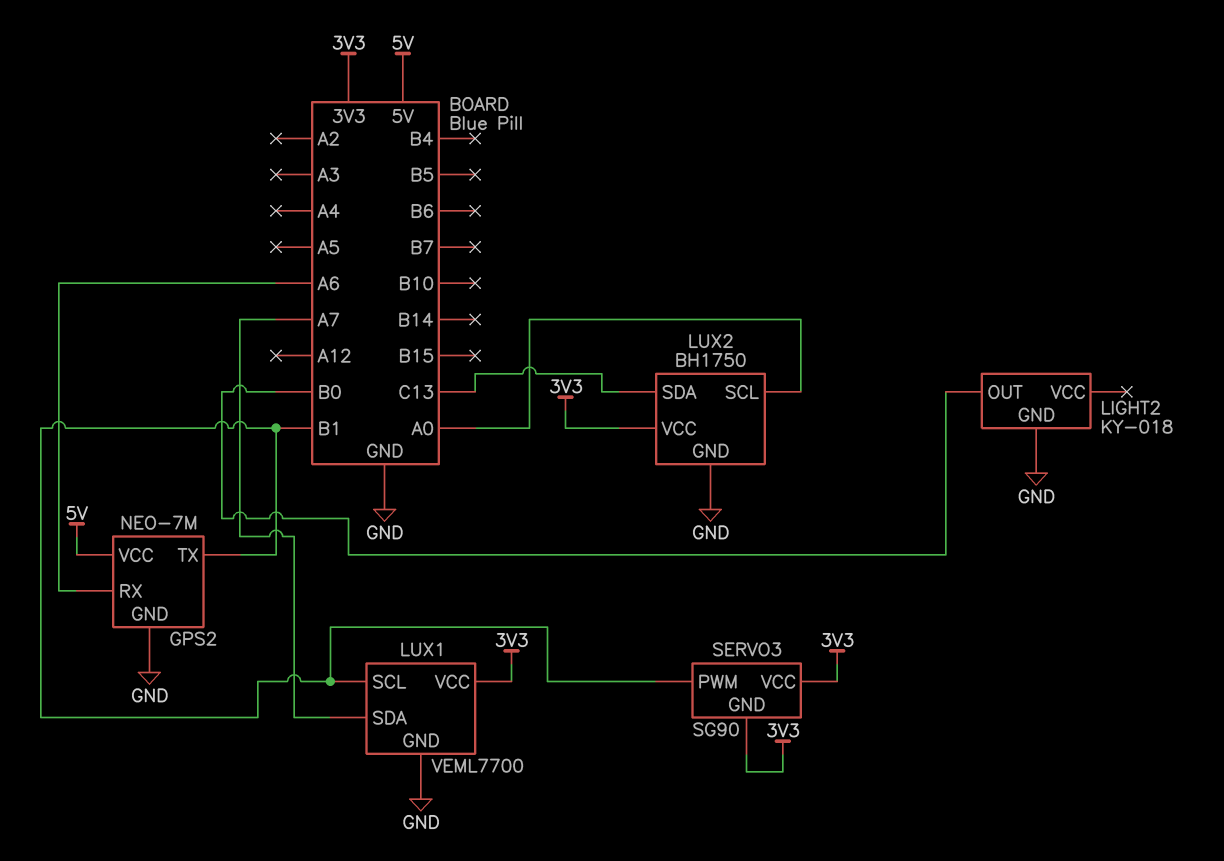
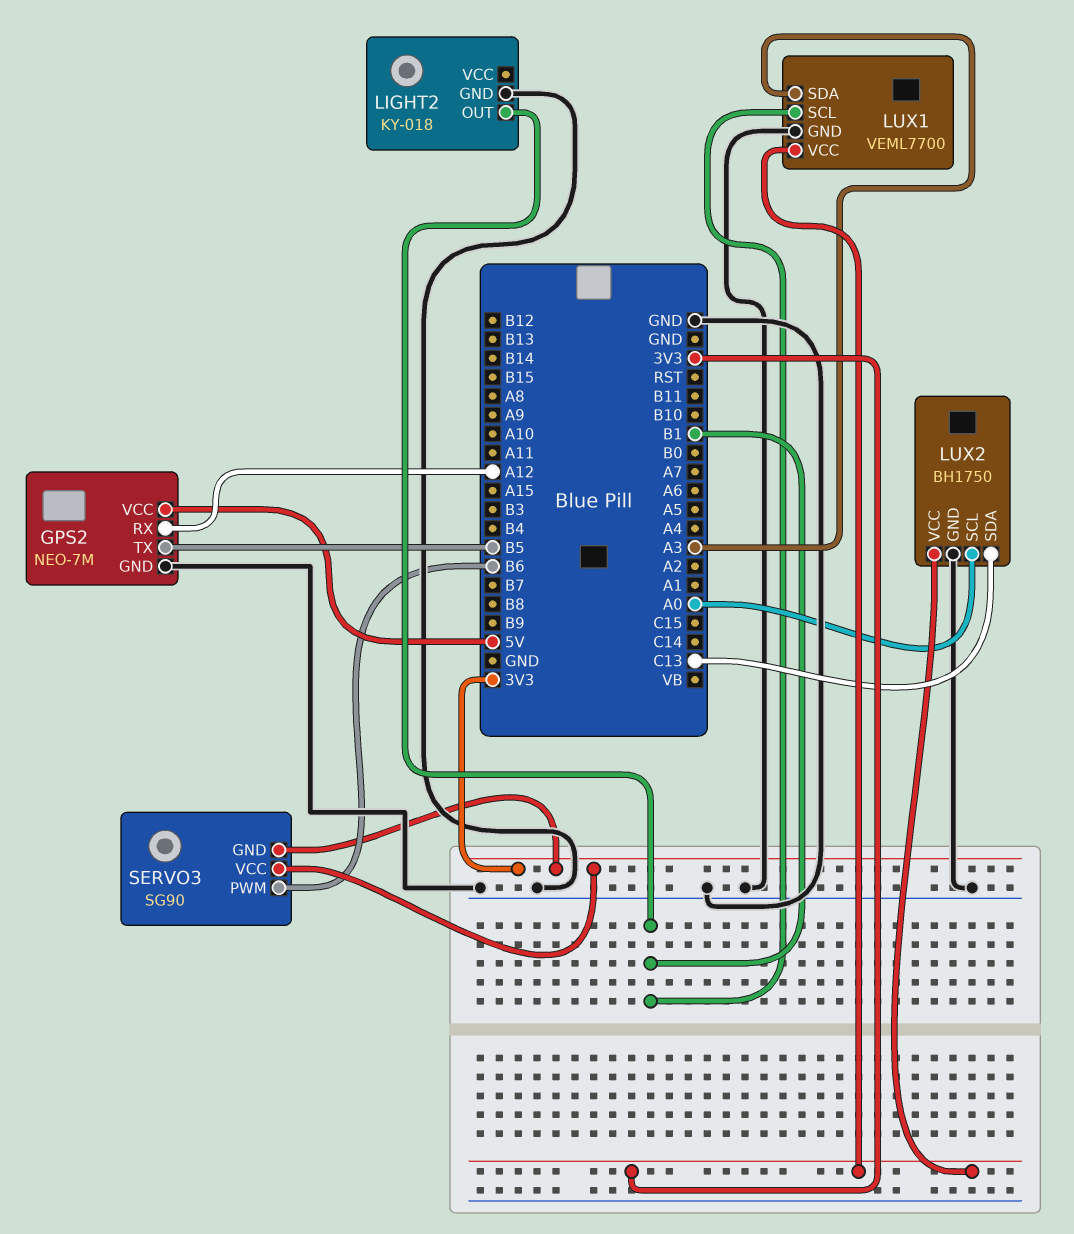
GPS2 pin RX: A6 -> A12
GPS2 pin TX: B1 -> B5
LIGHT2 pin OUT: B0 -> B1
LUX1 pin SDA: A7 -> A3
SERVO3 pin PWM: B1 -> B6

